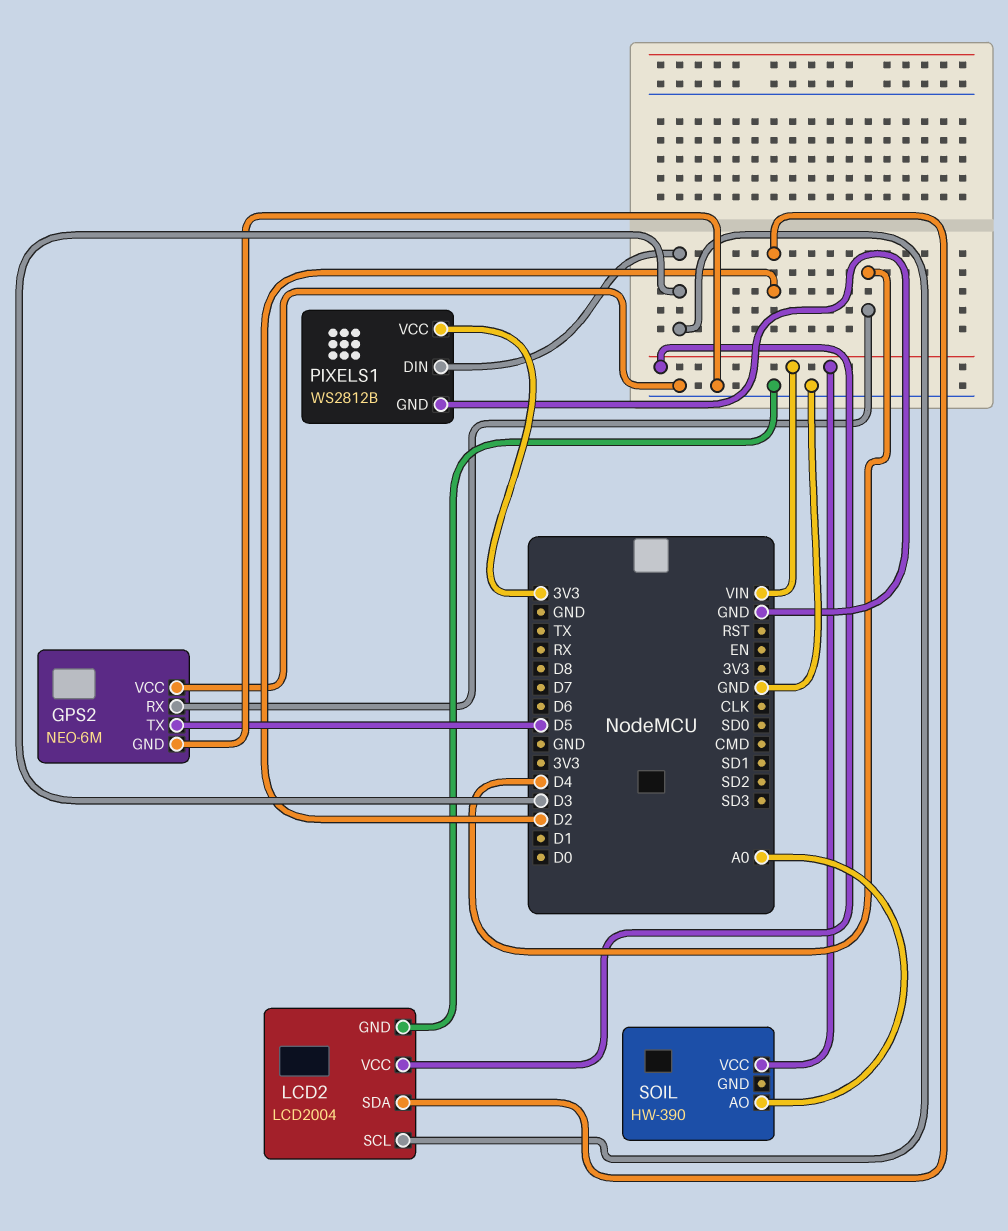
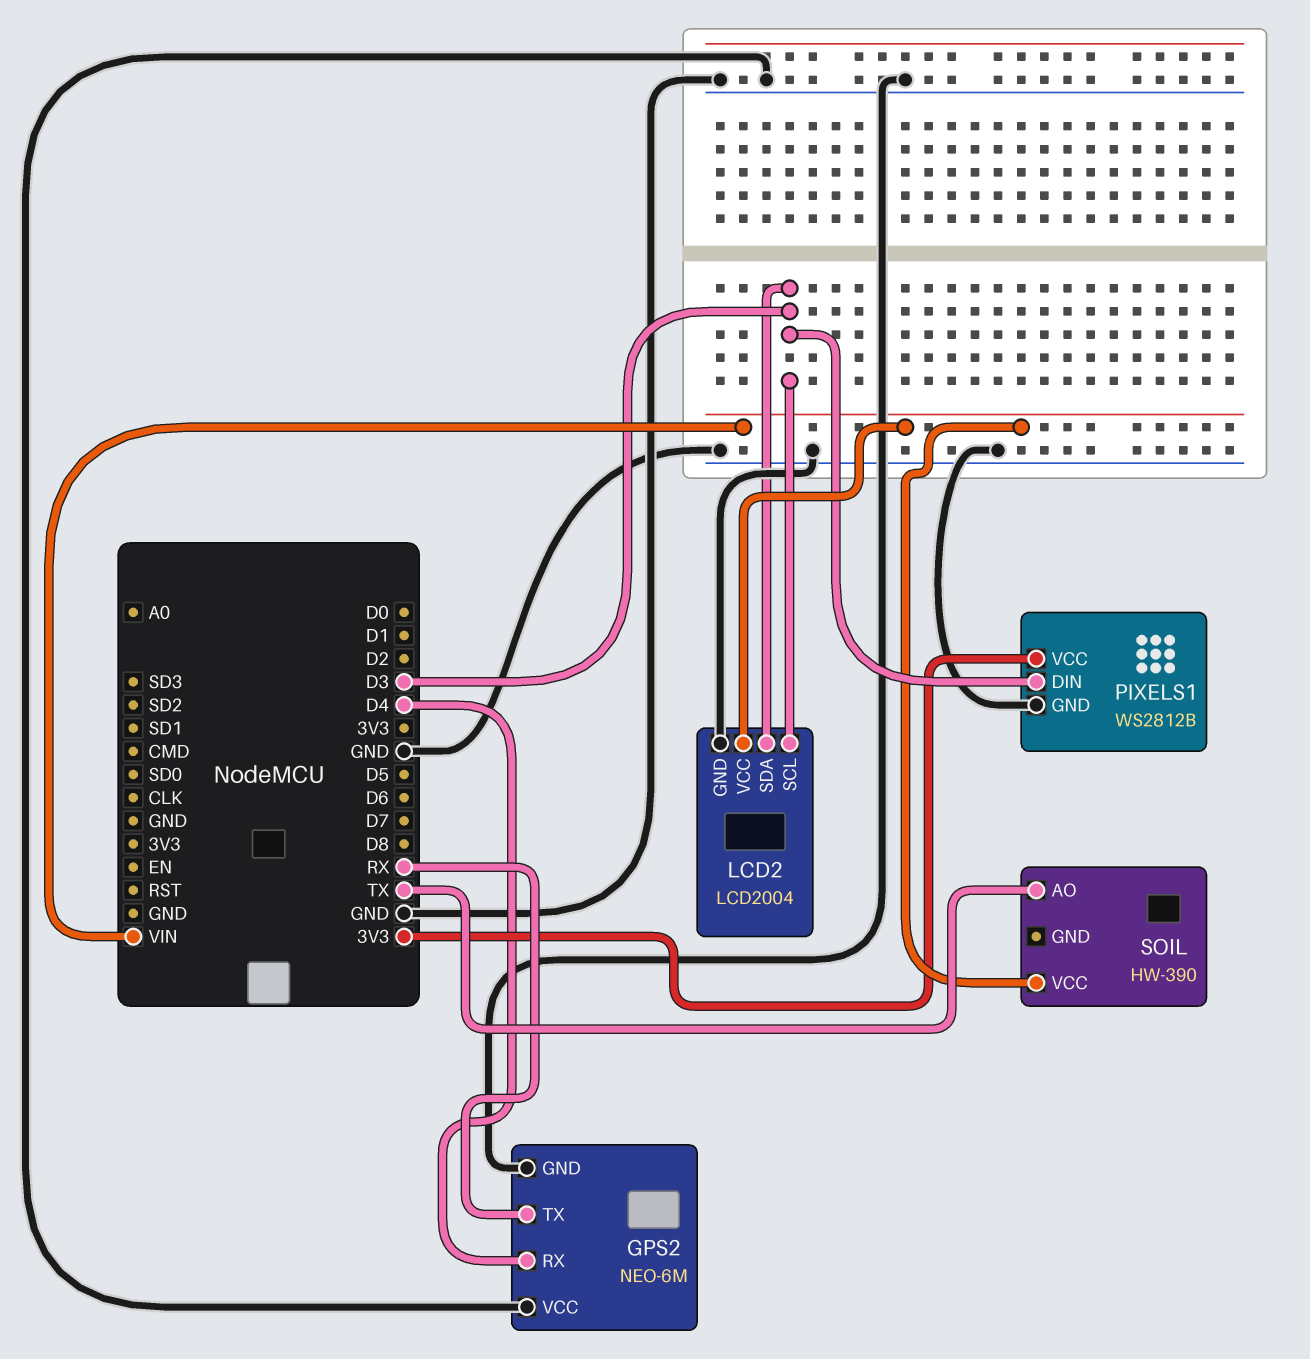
GPS2 pin TX: D5 -> RX
LCD2 pin SDA: D2 -> D3
SOIL pin AO: A0 -> TX

